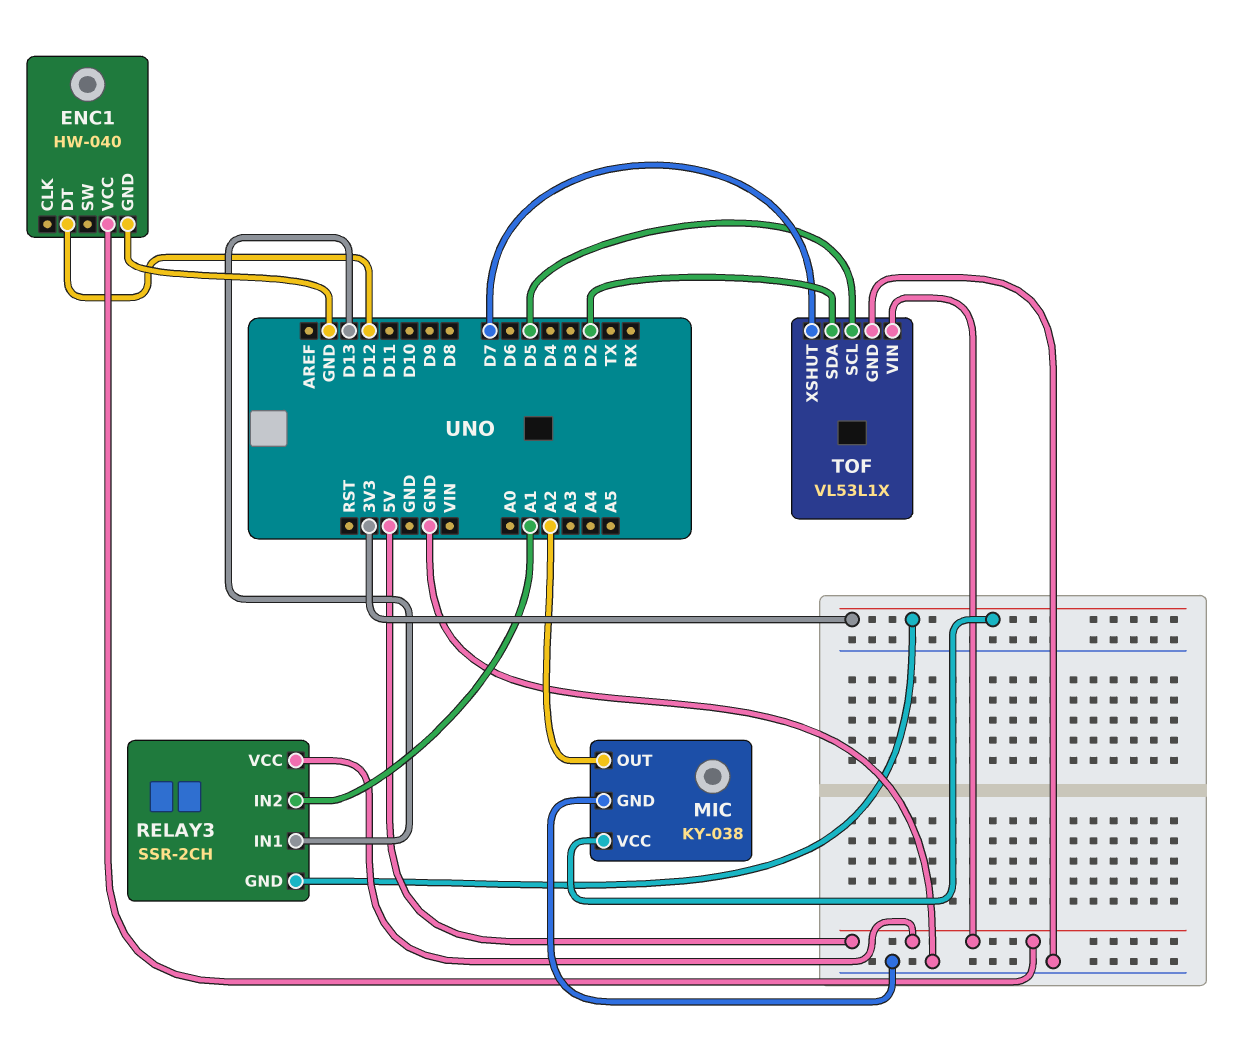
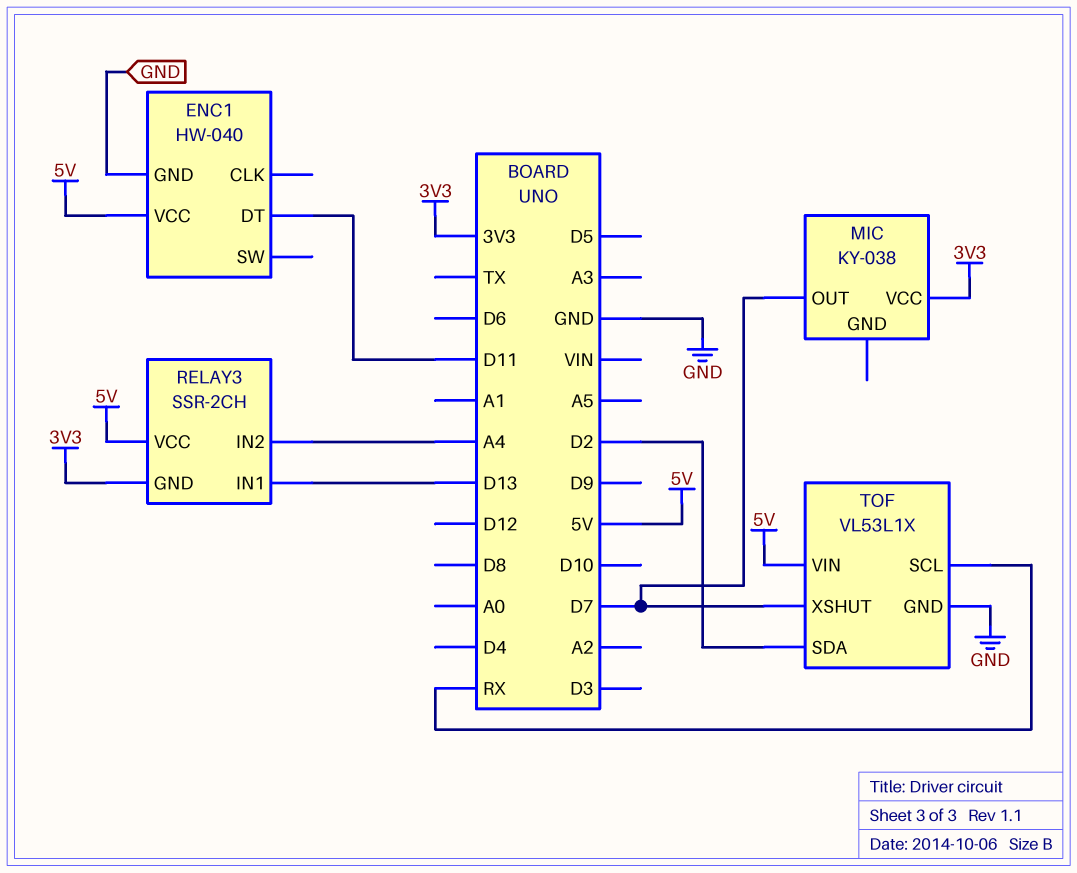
ENC1 pin DT: D12 -> D11
MIC pin GND: GND -> none
MIC pin OUT: A2 -> D7
RELAY3 pin IN2: A1 -> A4
TOF pin SCL: D5 -> RX

